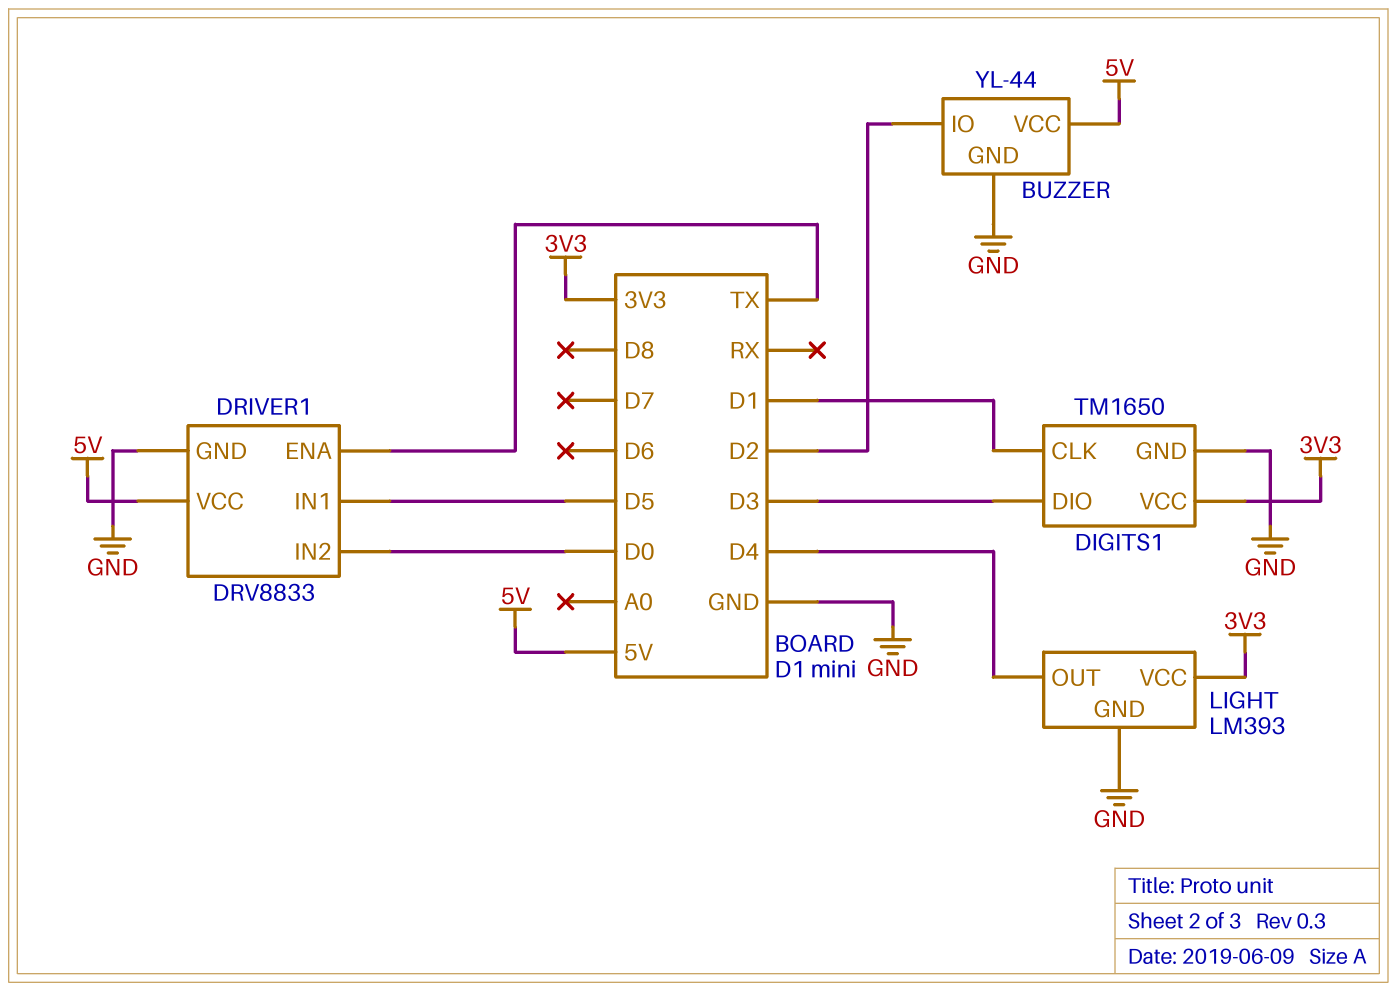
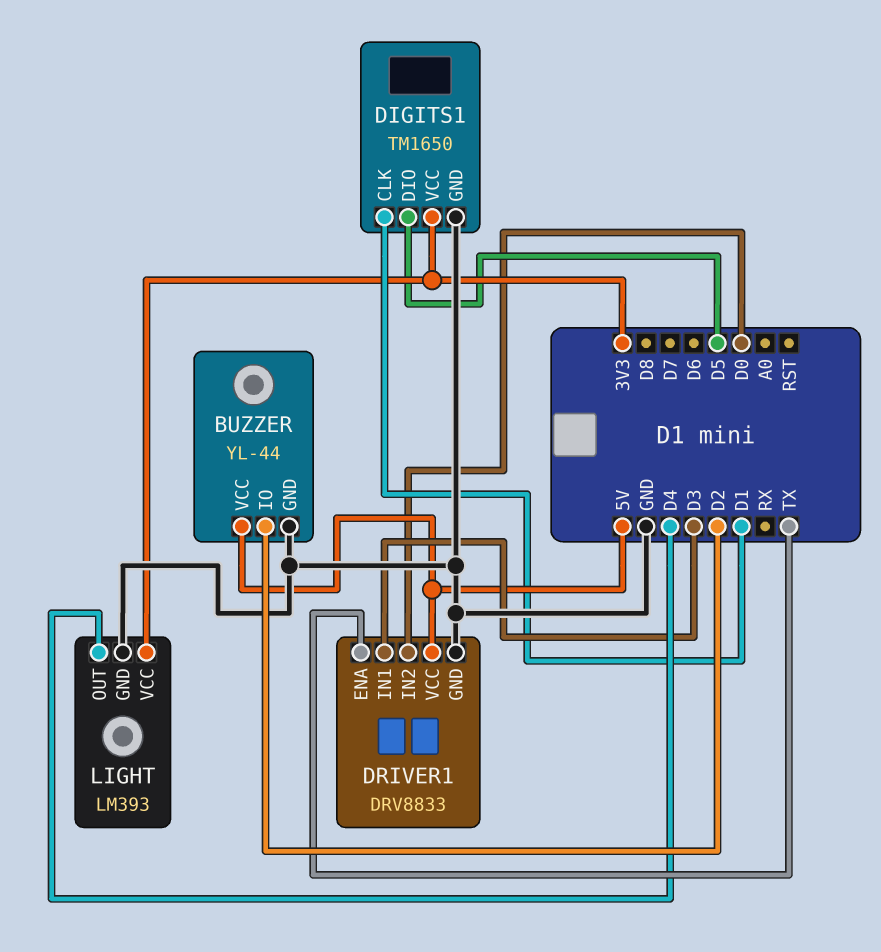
DIGITS1 pin DIO: D3 -> D5
DRIVER1 pin IN1: D5 -> D3

